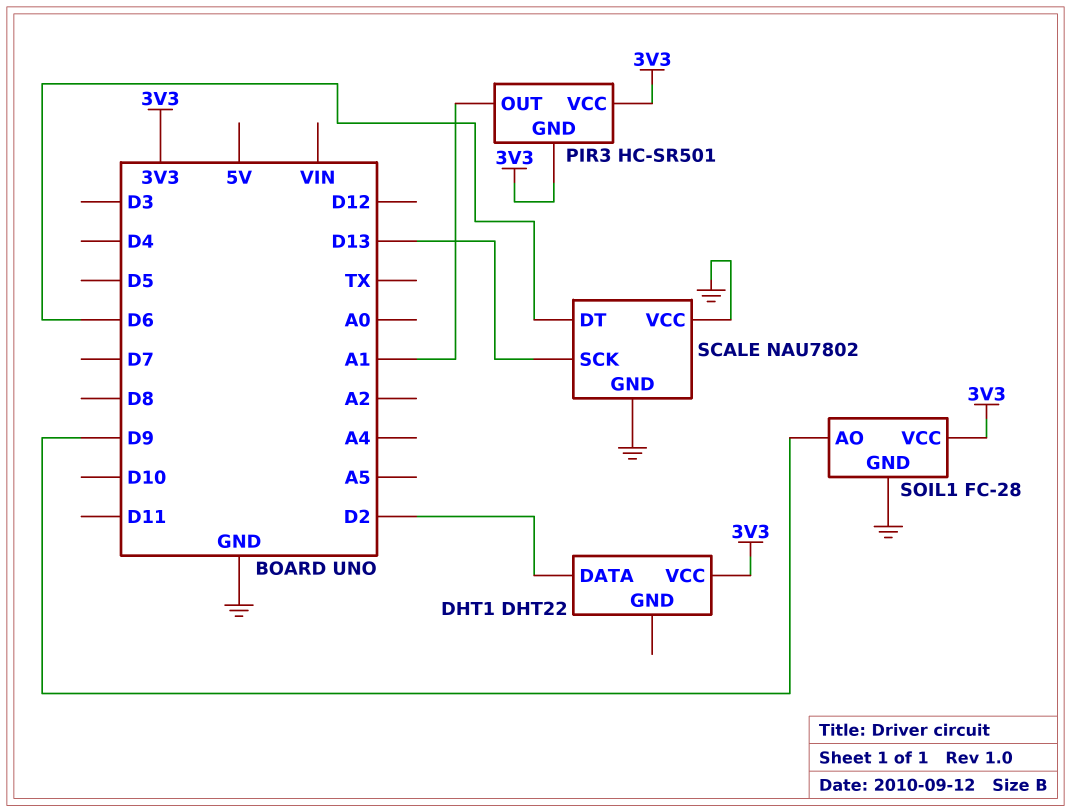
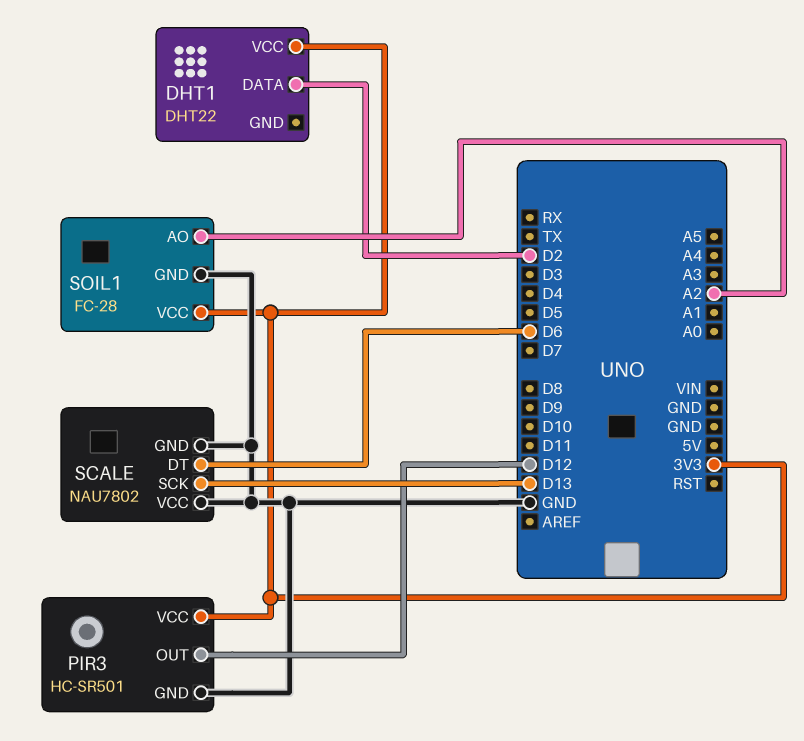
PIR3 pin GND: 3V3 -> GND
PIR3 pin OUT: A1 -> D12
SOIL1 pin AO: D9 -> A2

